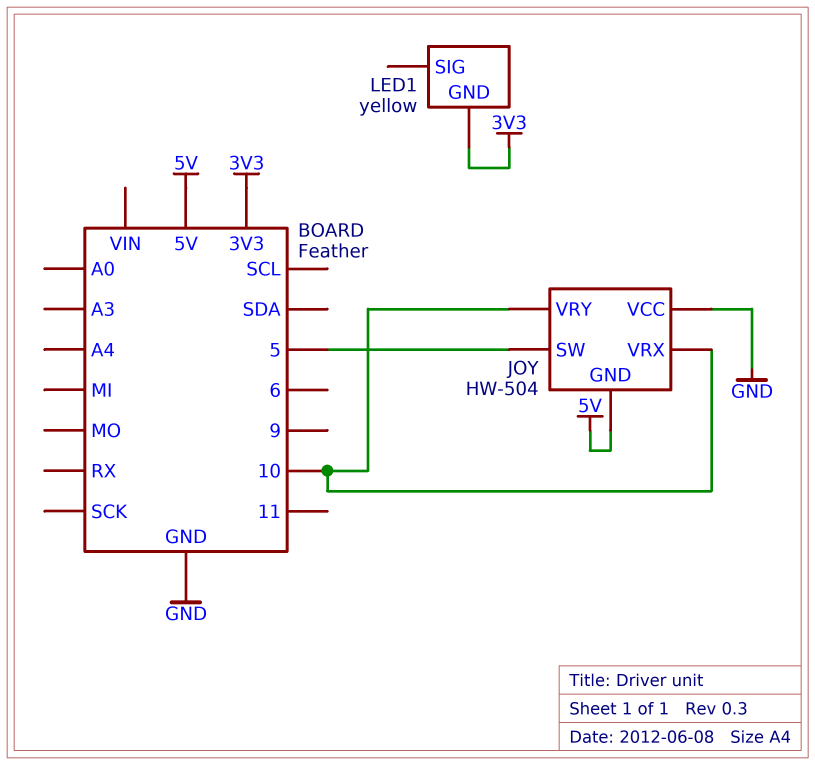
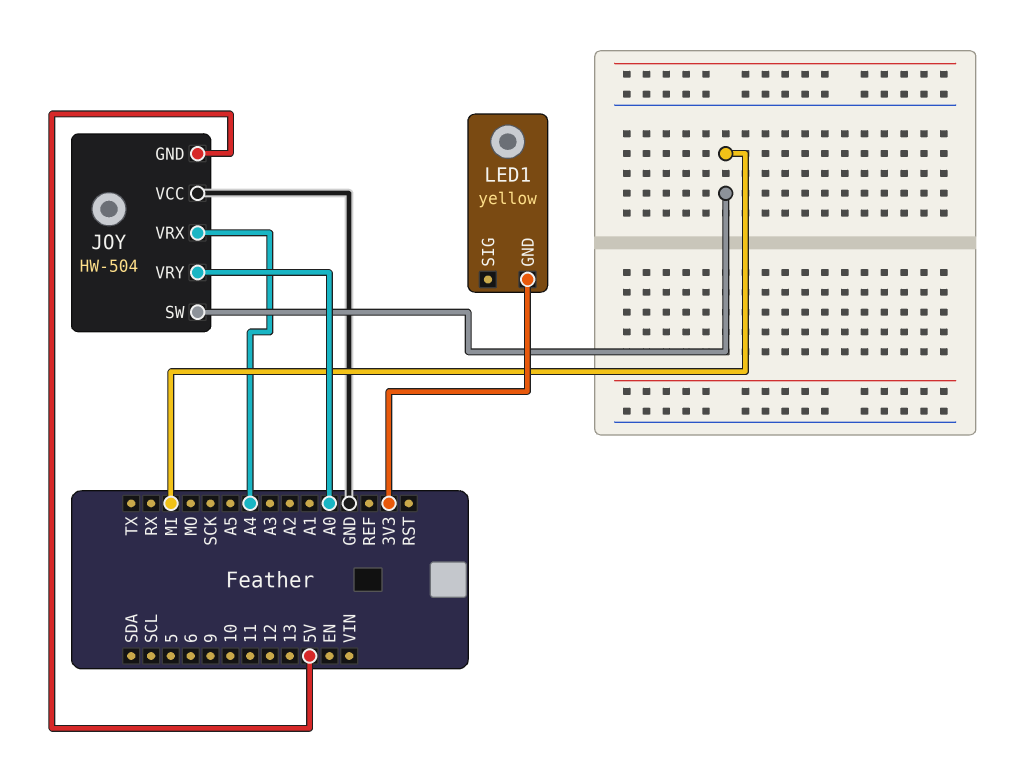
JOY pin SW: 5 -> MI
JOY pin VRX: 10 -> A4
JOY pin VRY: 10 -> A0

